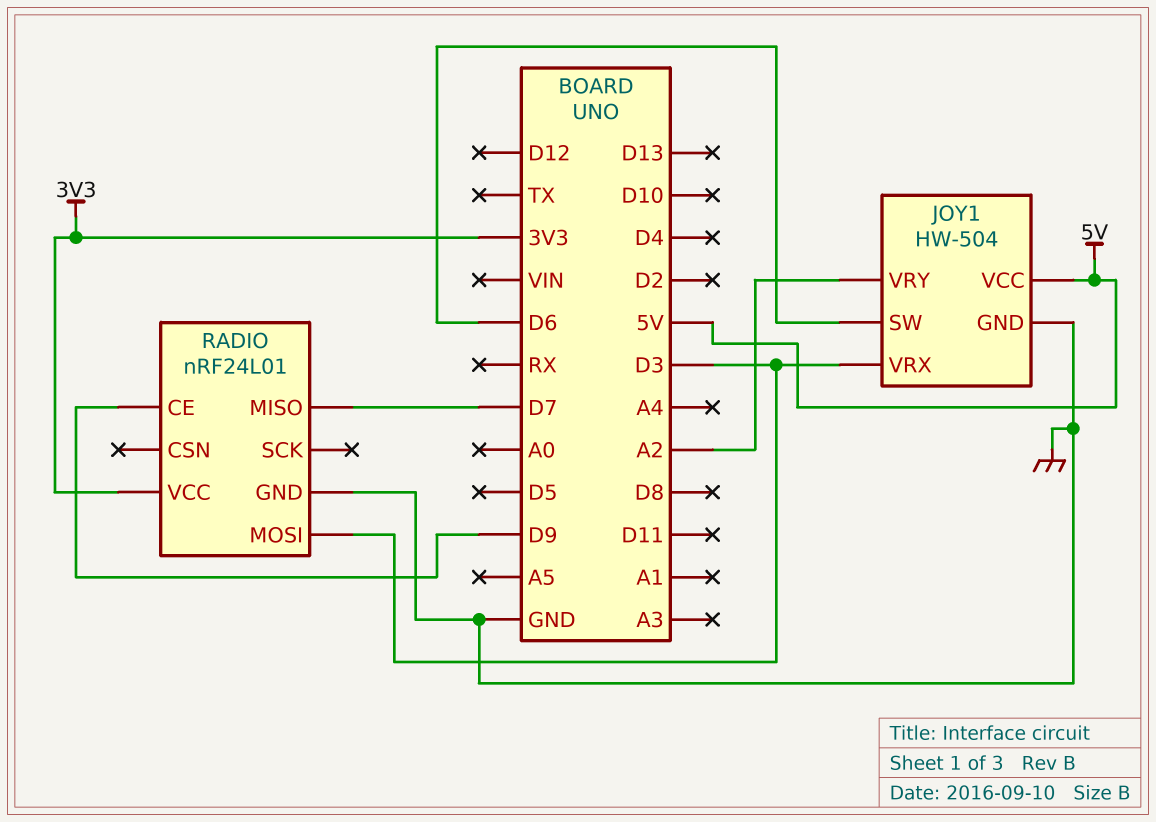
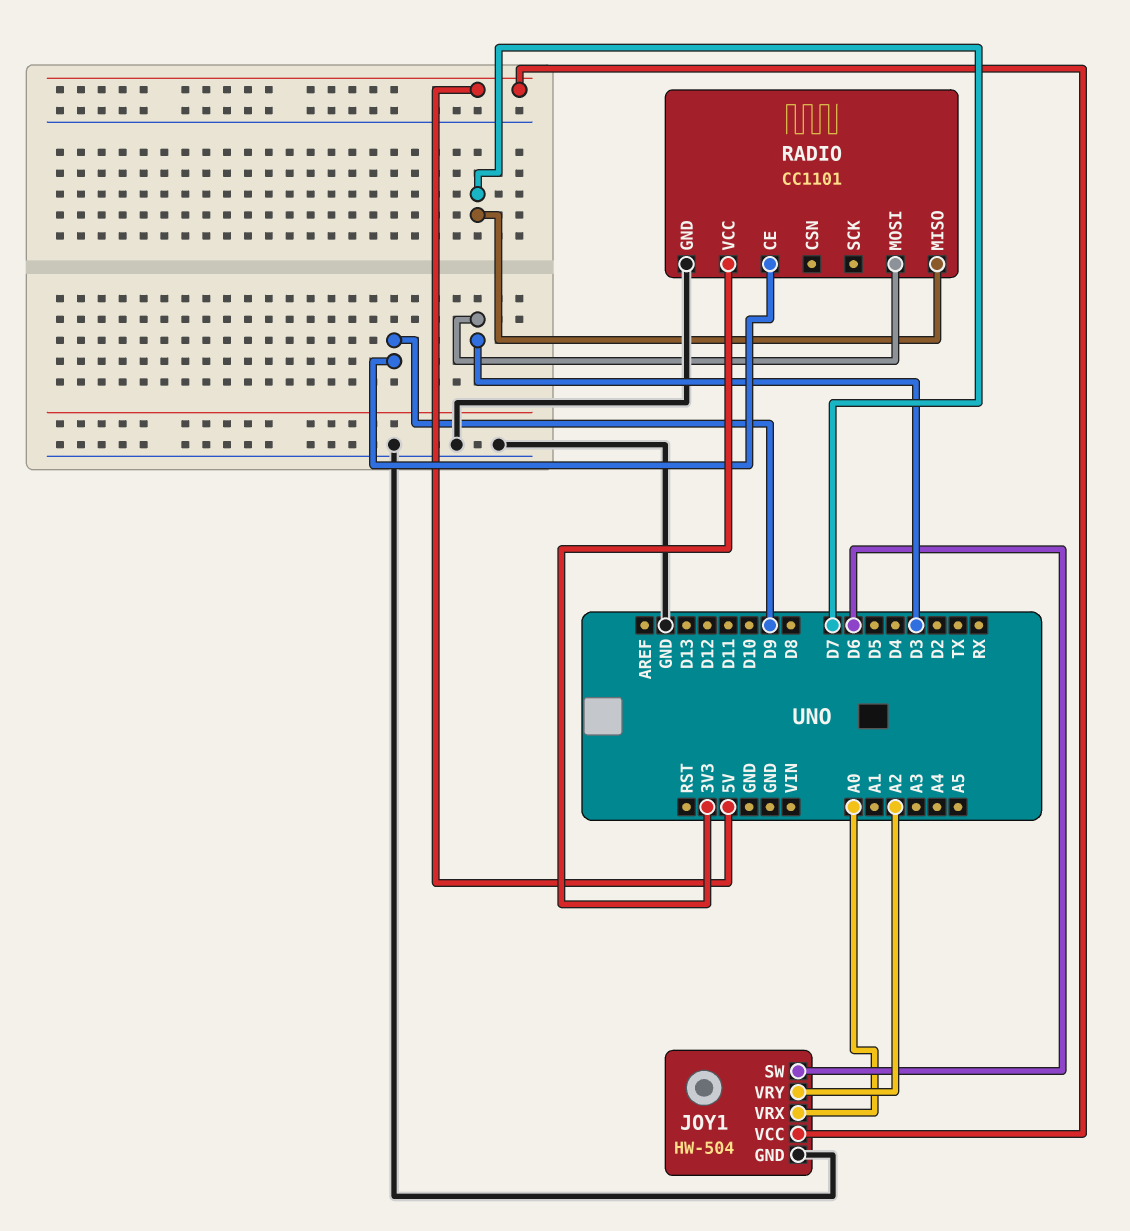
JOY1 pin VRX: D3 -> A0
RADIO: nRF24L01 -> CC1101

